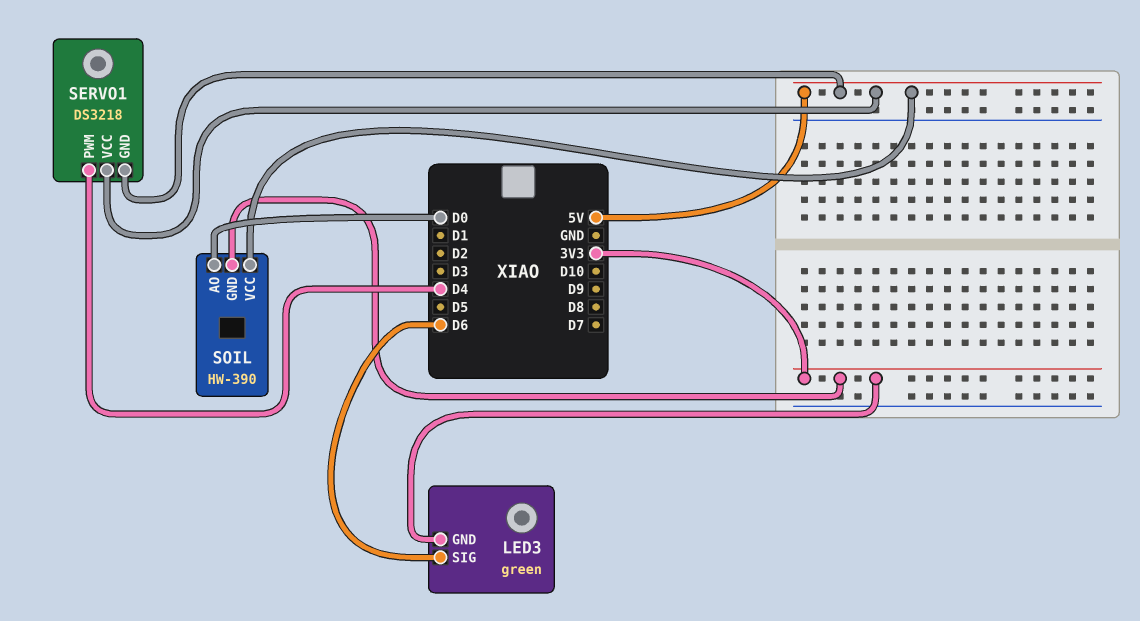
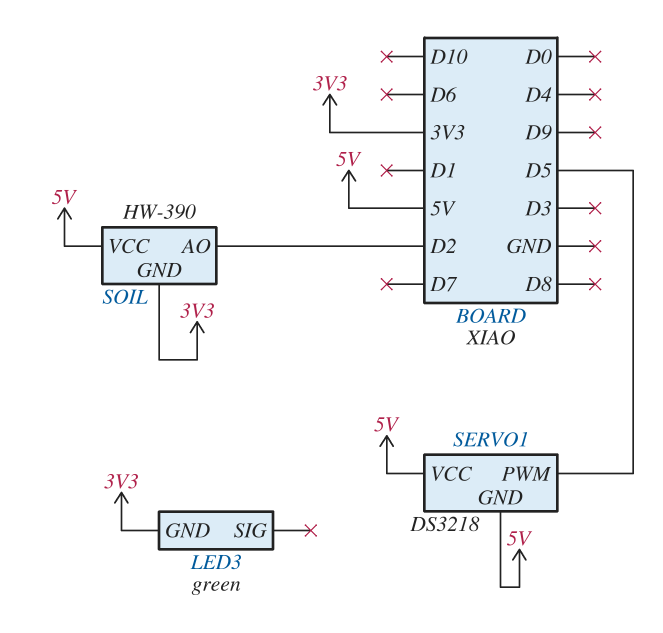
LED3 pin SIG: D6 -> none
SERVO1 pin PWM: D4 -> D5
SOIL pin AO: D0 -> D2

